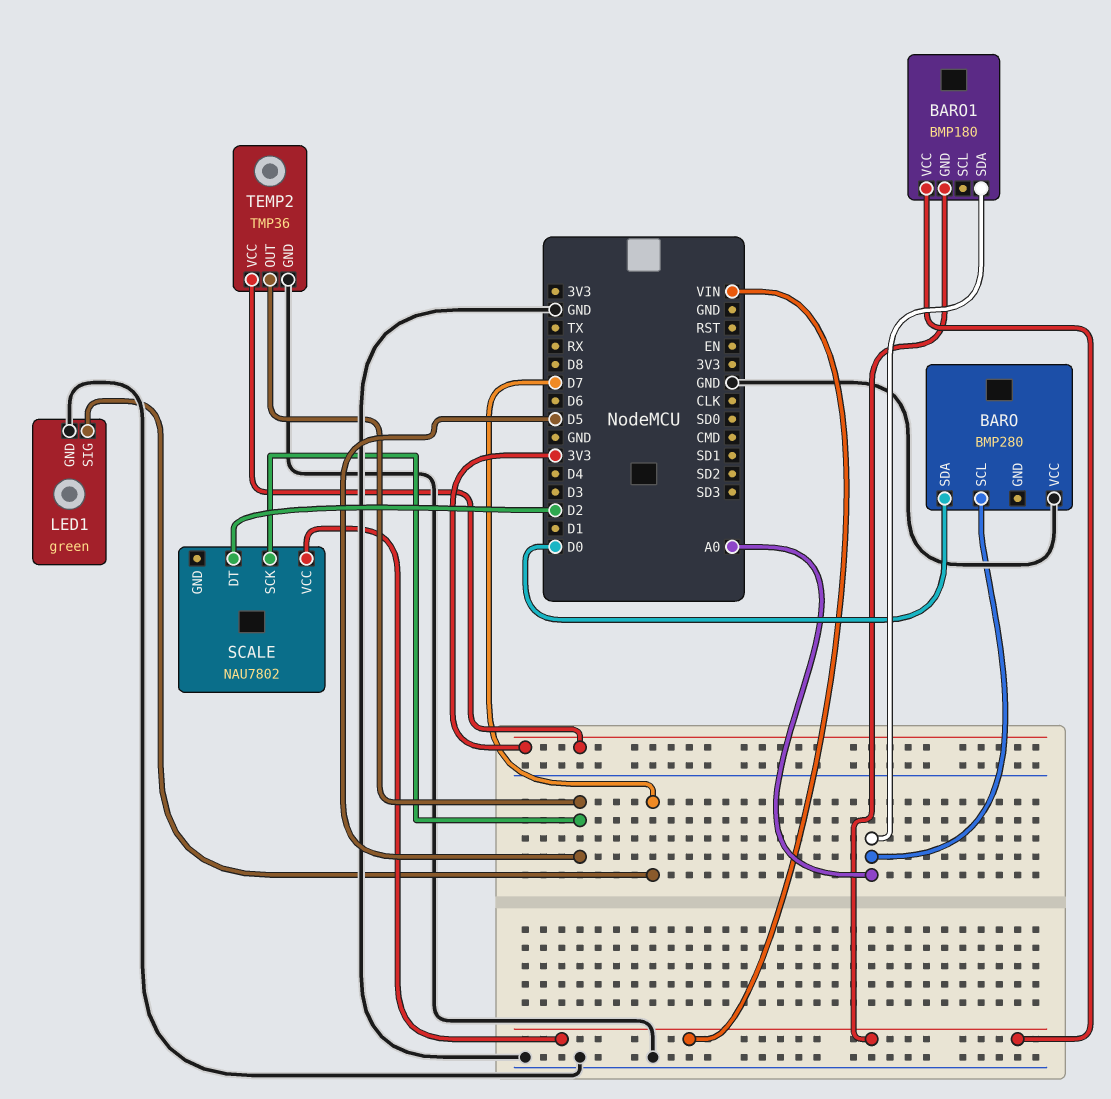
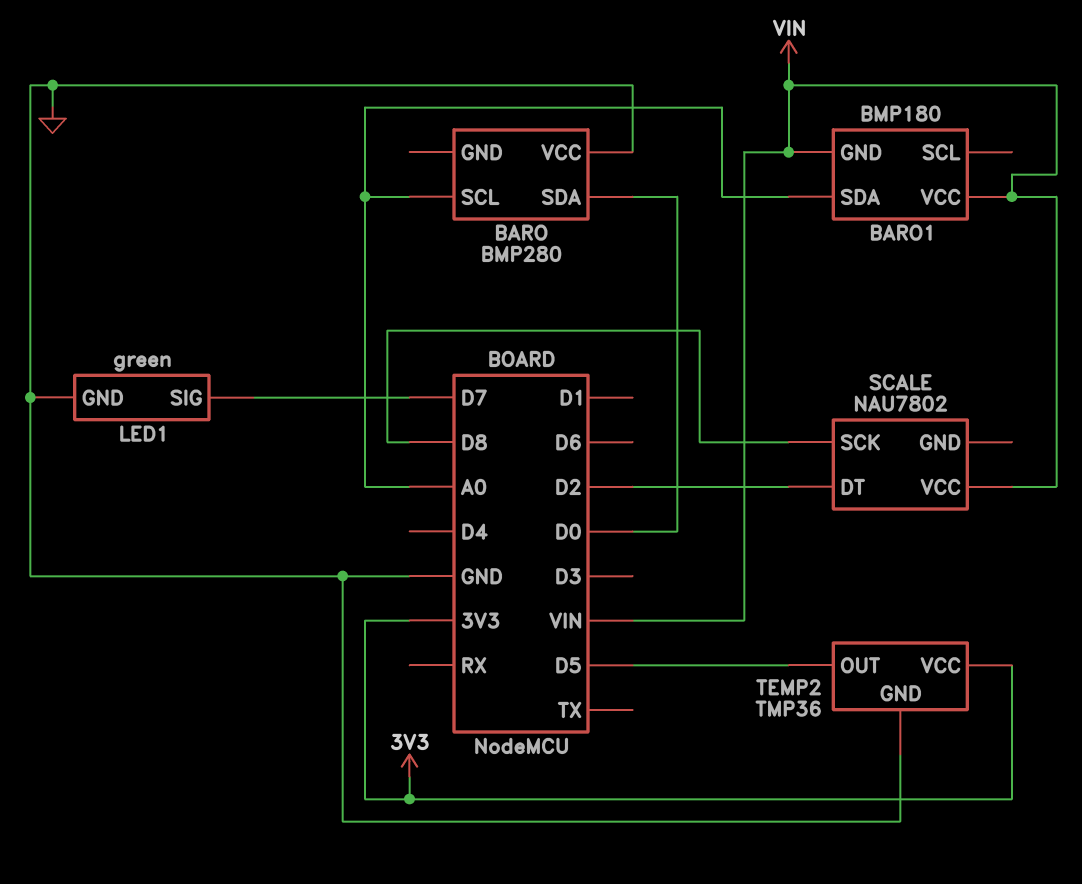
SCALE pin SCK: D5 -> D8

